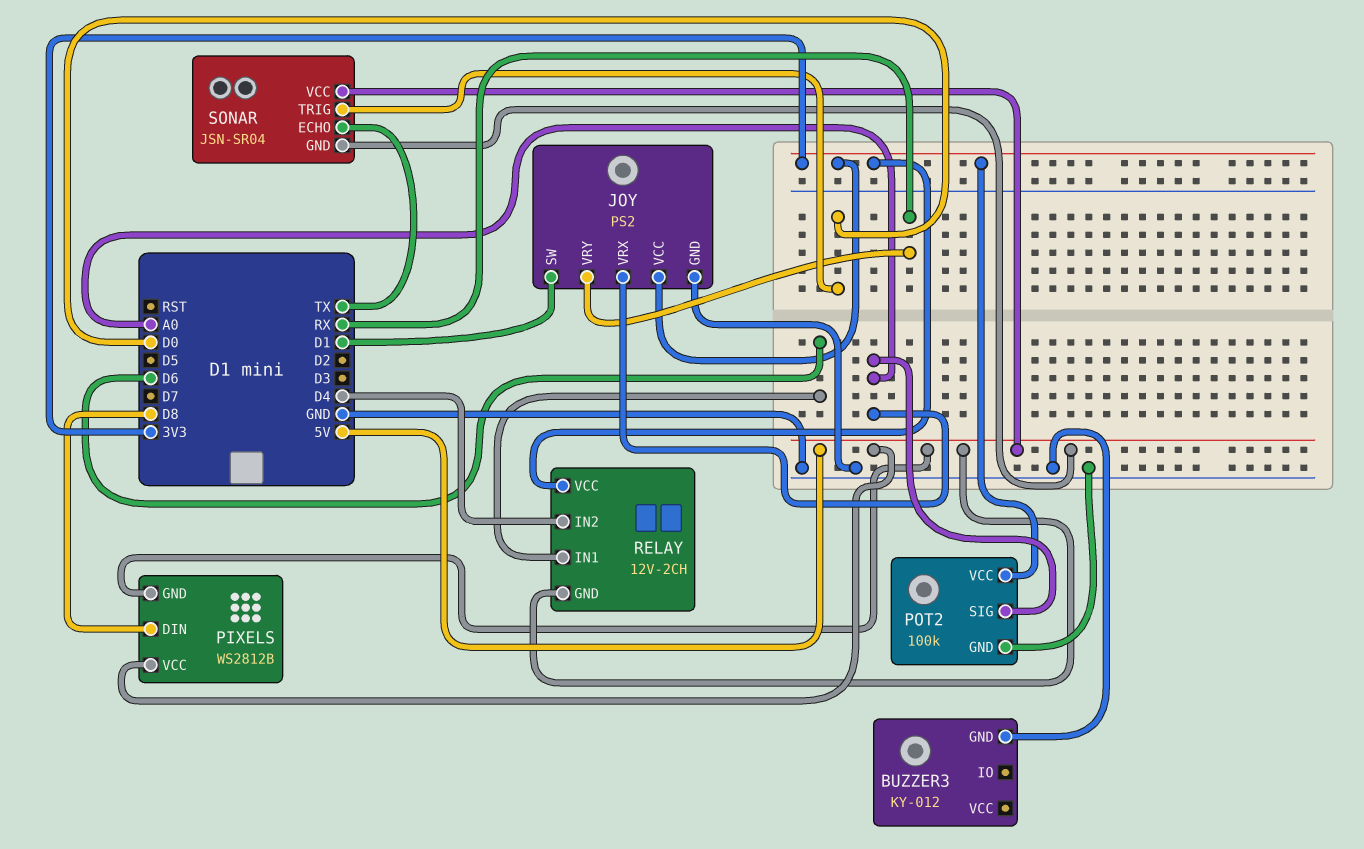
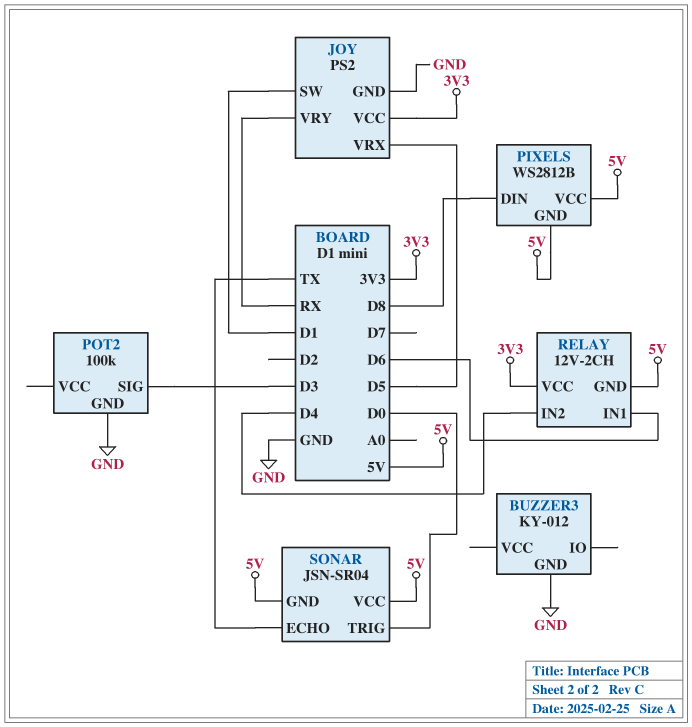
JOY pin VRX: A0 -> D5
POT2 pin SIG: A0 -> D3
POT2 pin VCC: 3V3 -> none

